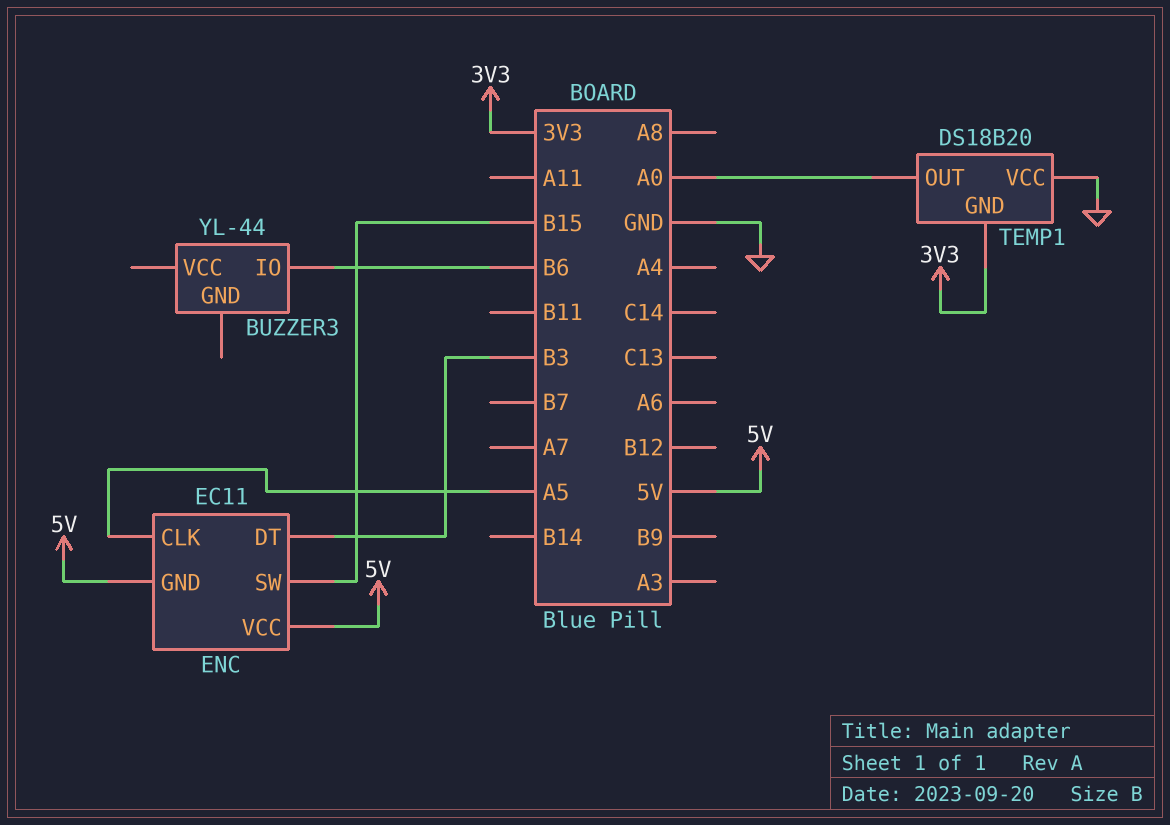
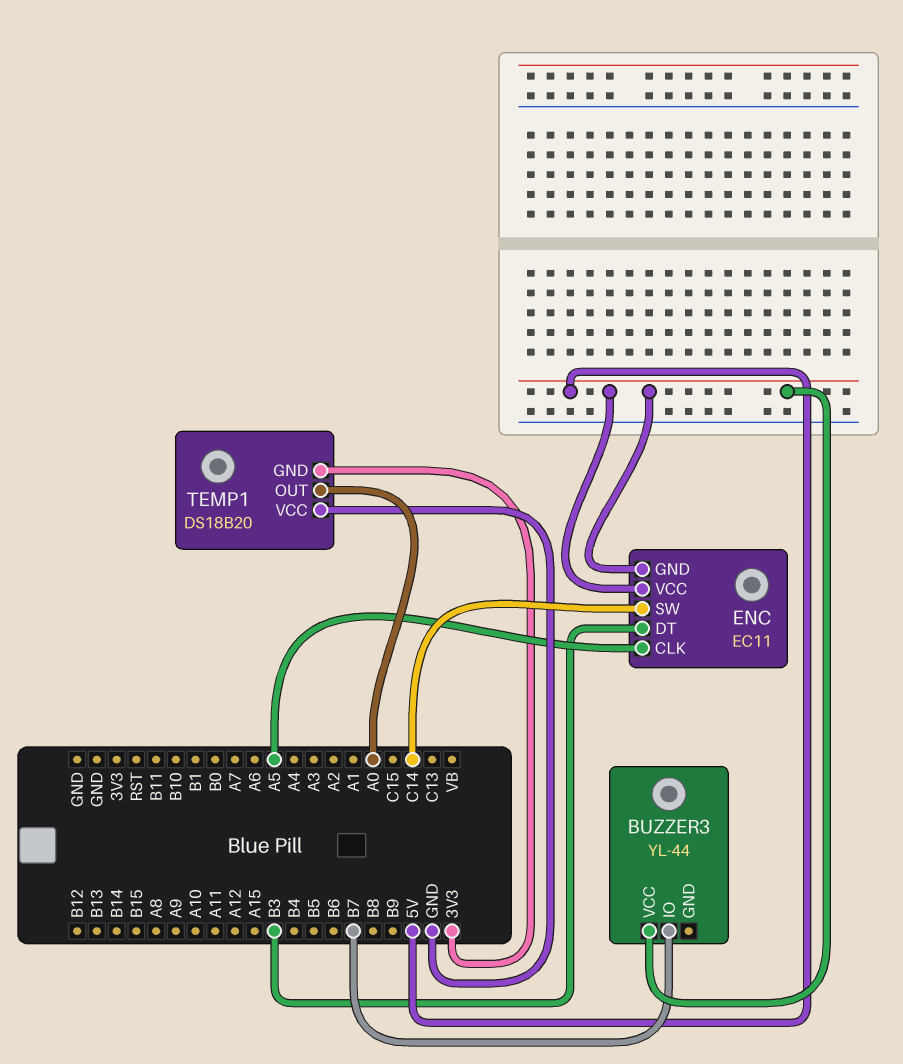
BUZZER3 pin IO: B6 -> B7
BUZZER3 pin VCC: none -> 5V
ENC pin SW: B15 -> C14

